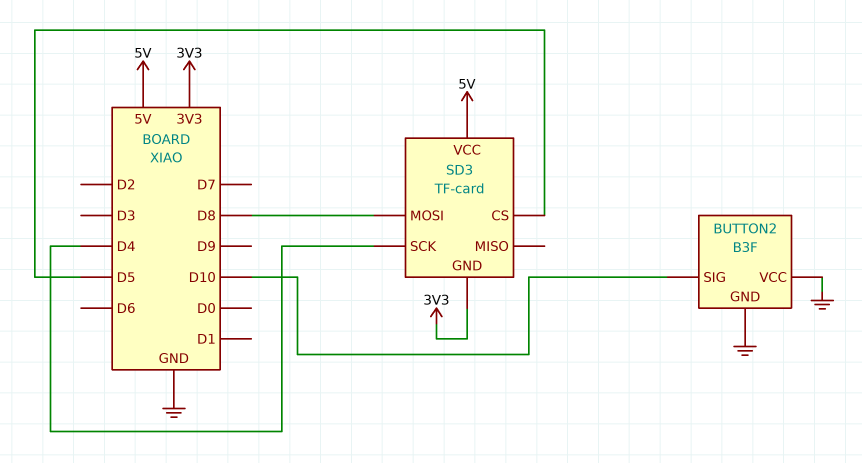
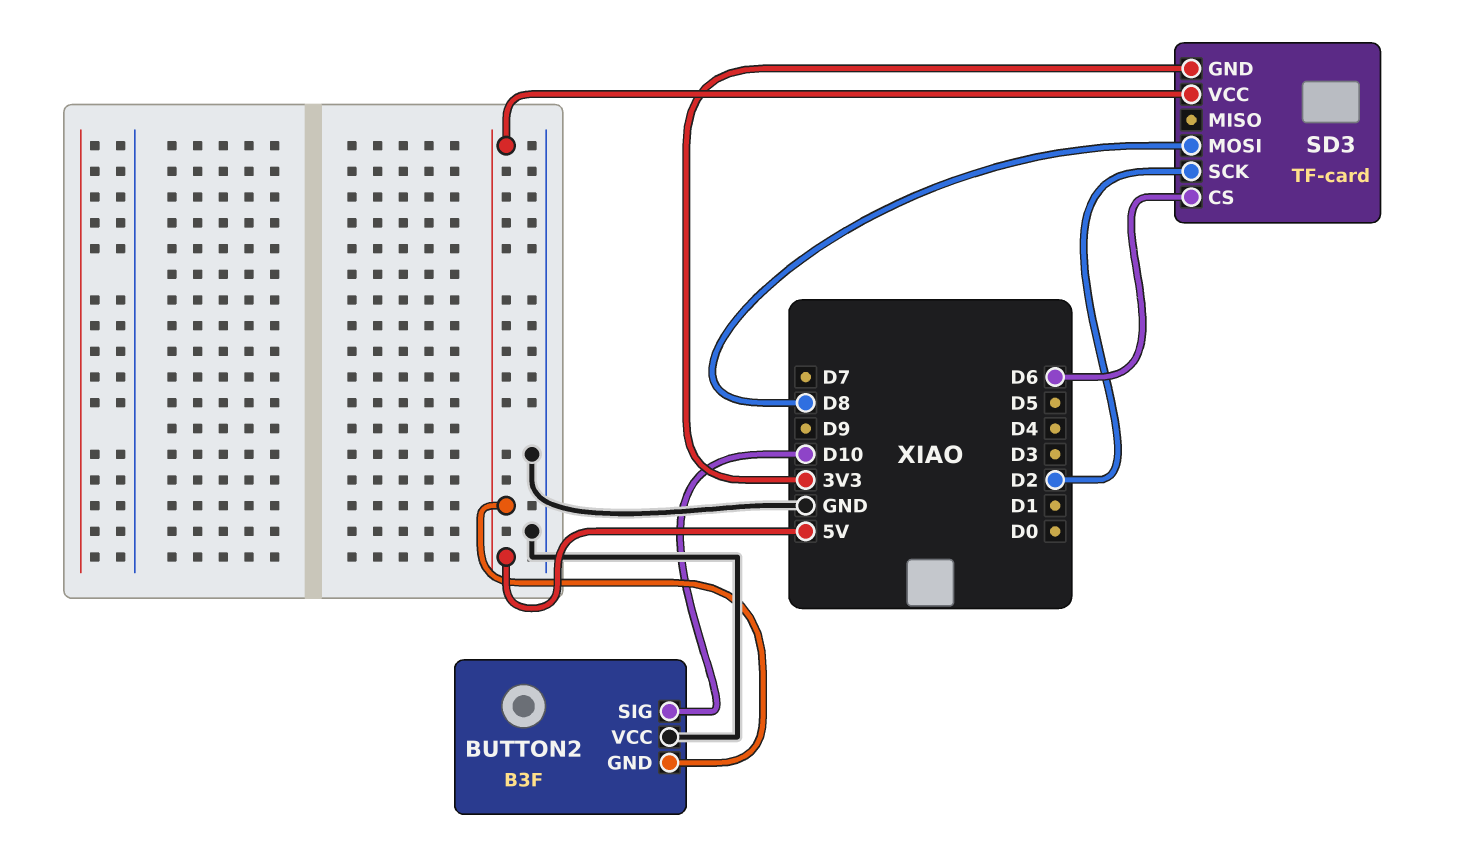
BUTTON2 pin GND: GND -> 5V
SD3 pin CS: D5 -> D6
SD3 pin SCK: D4 -> D2

